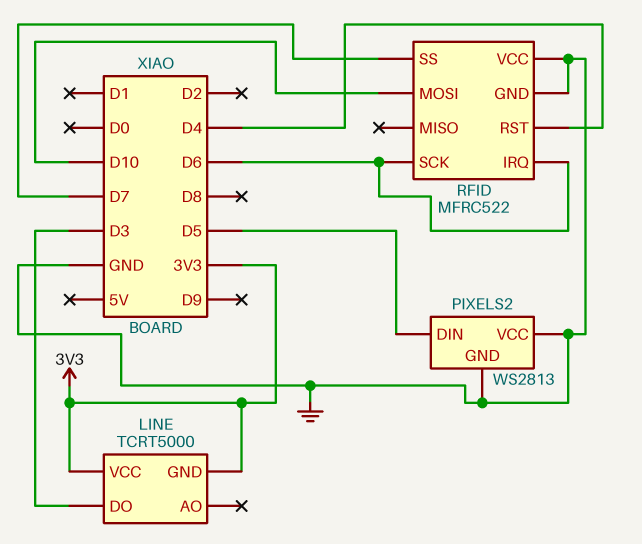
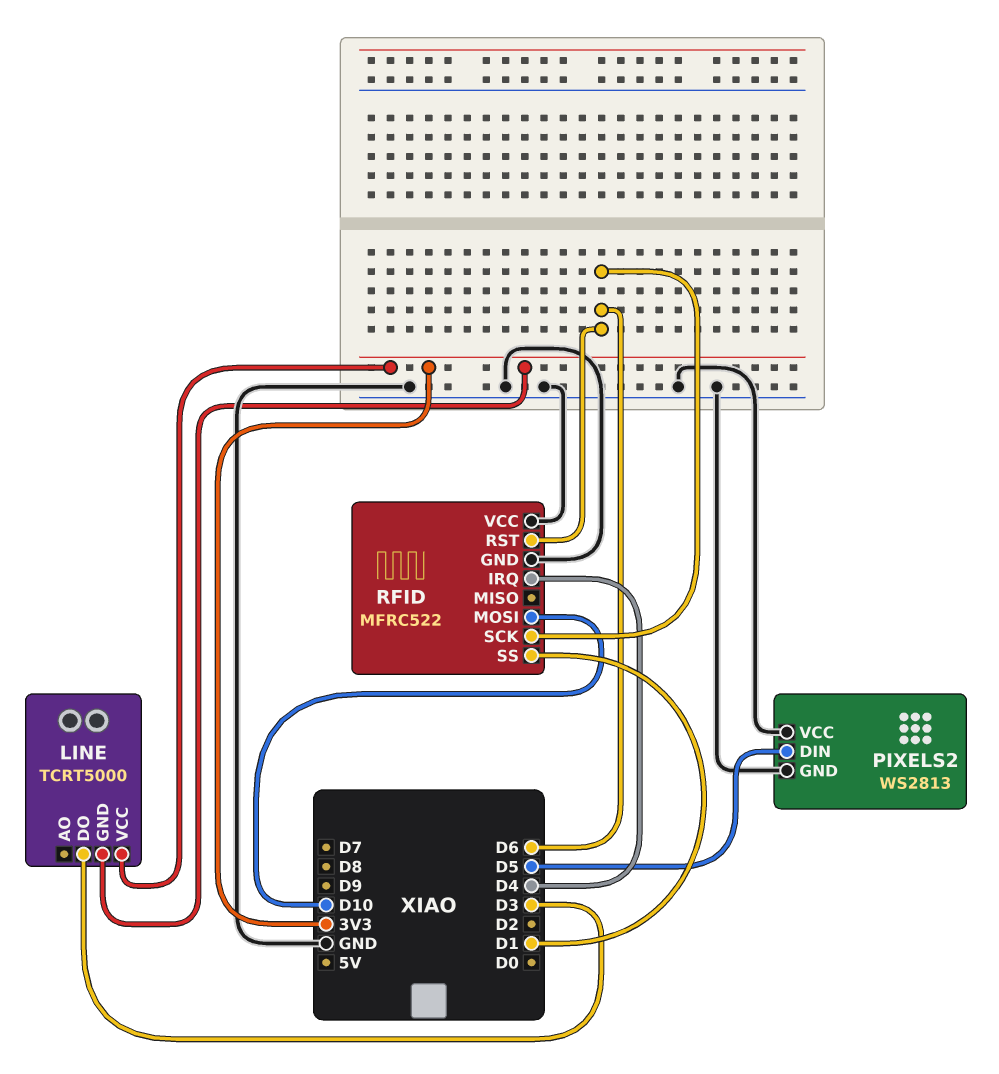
RFID pin IRQ: D6 -> D4
RFID pin RST: D4 -> D6
RFID pin SS: D7 -> D1

